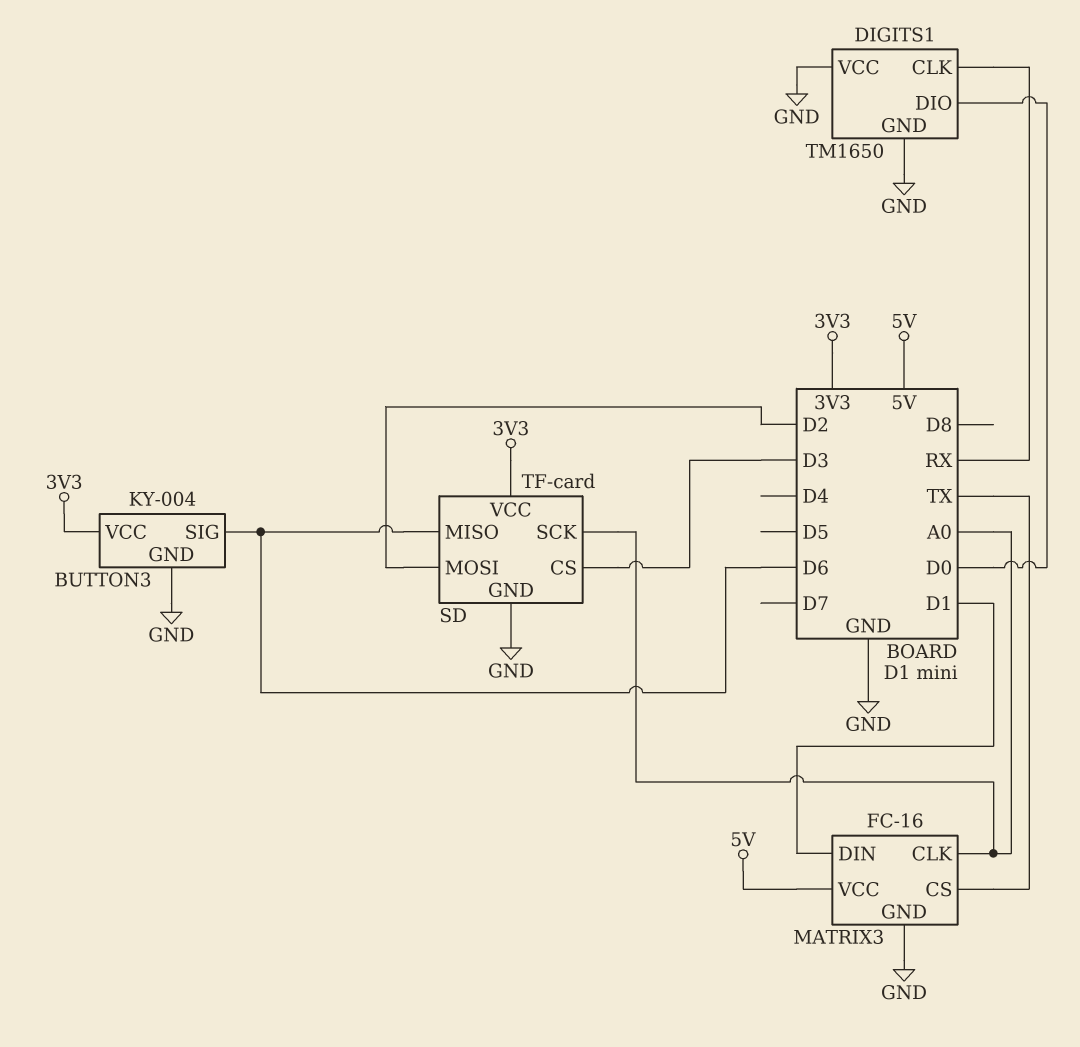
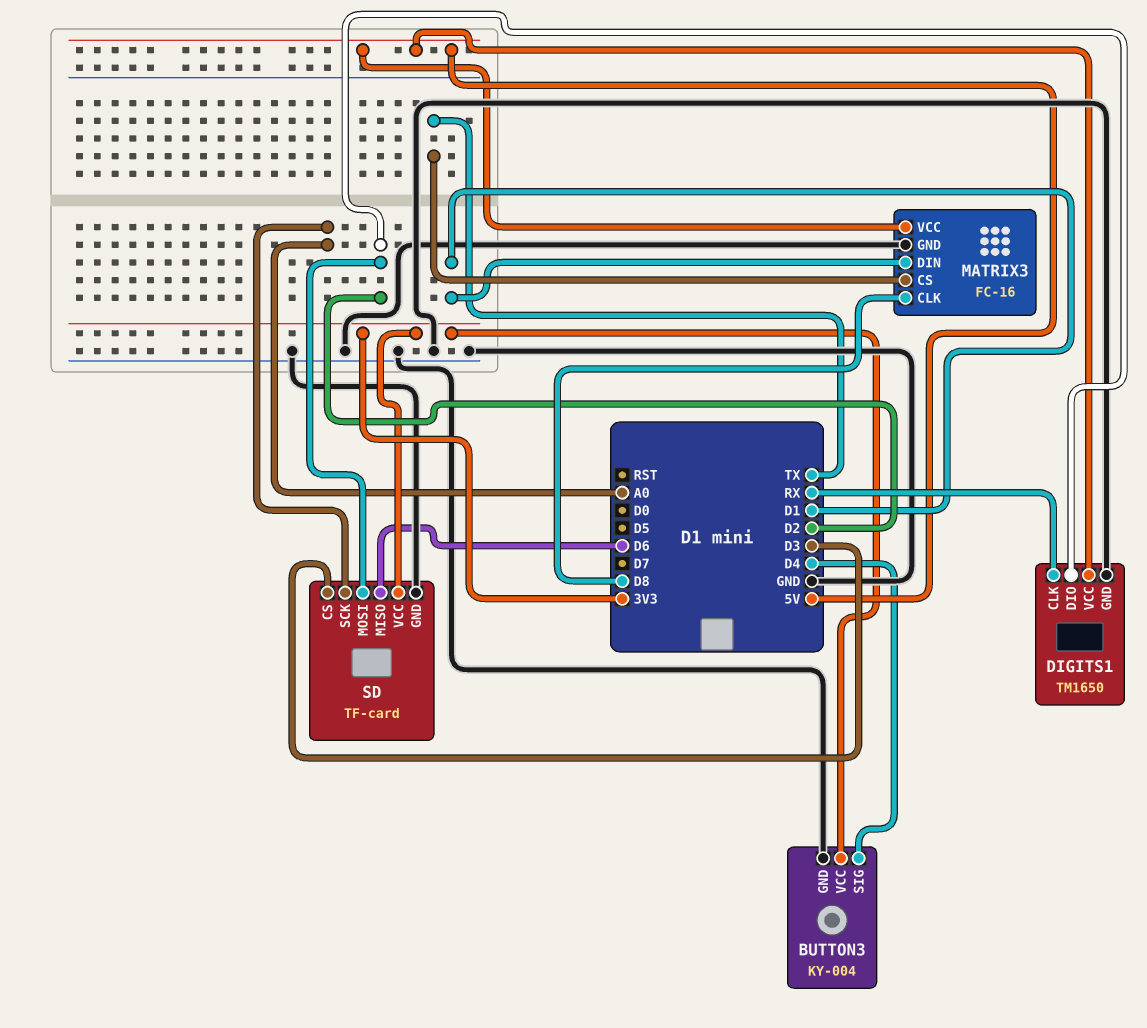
BUTTON3 pin SIG: D6 -> D4
DIGITS1 pin DIO: D0 -> D2
DIGITS1 pin VCC: GND -> 5V
MATRIX3 pin CLK: A0 -> D8

